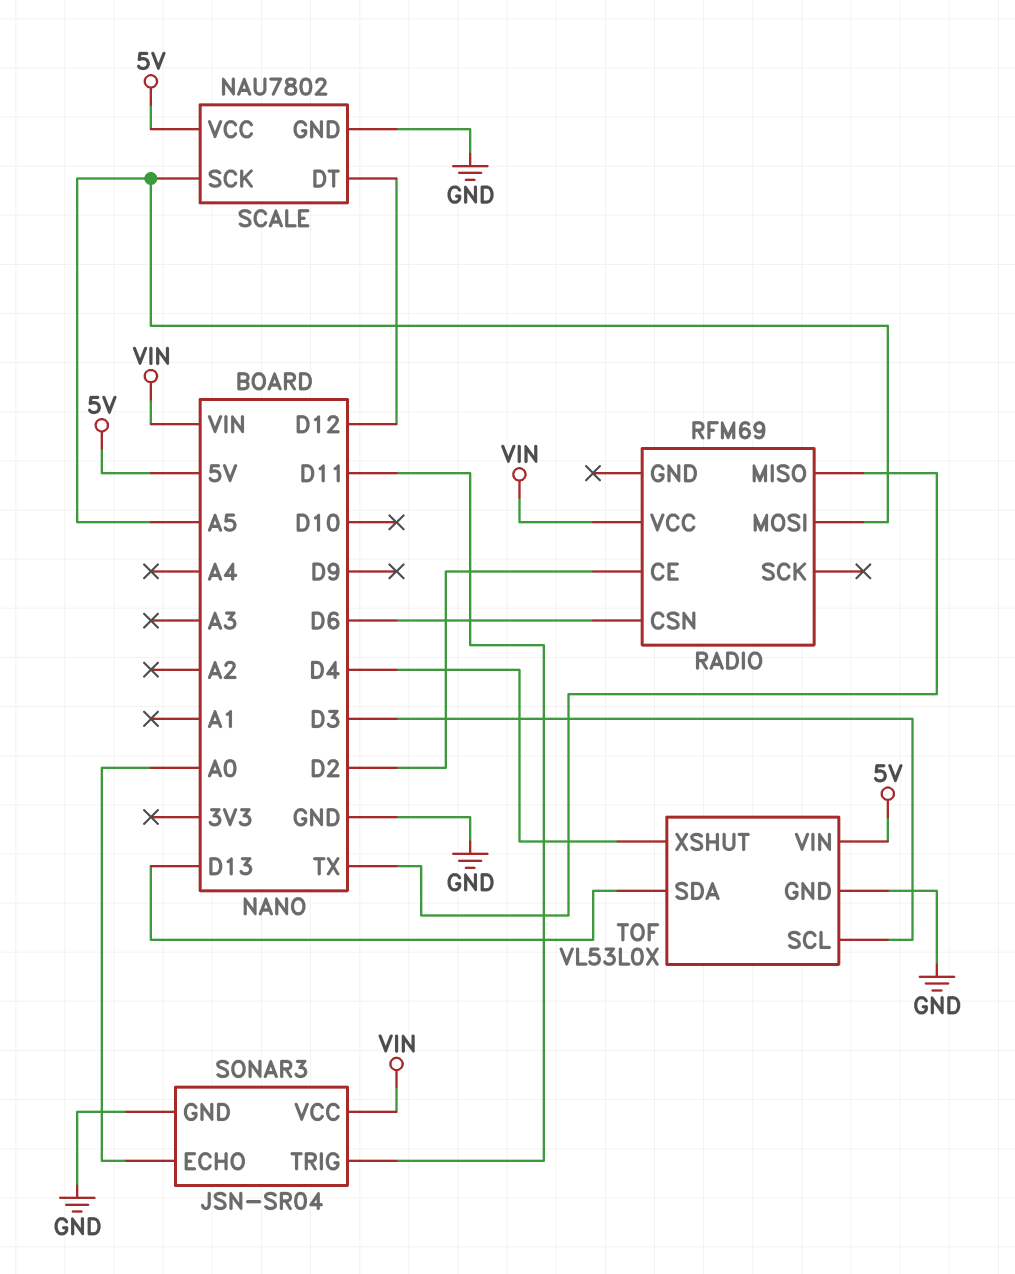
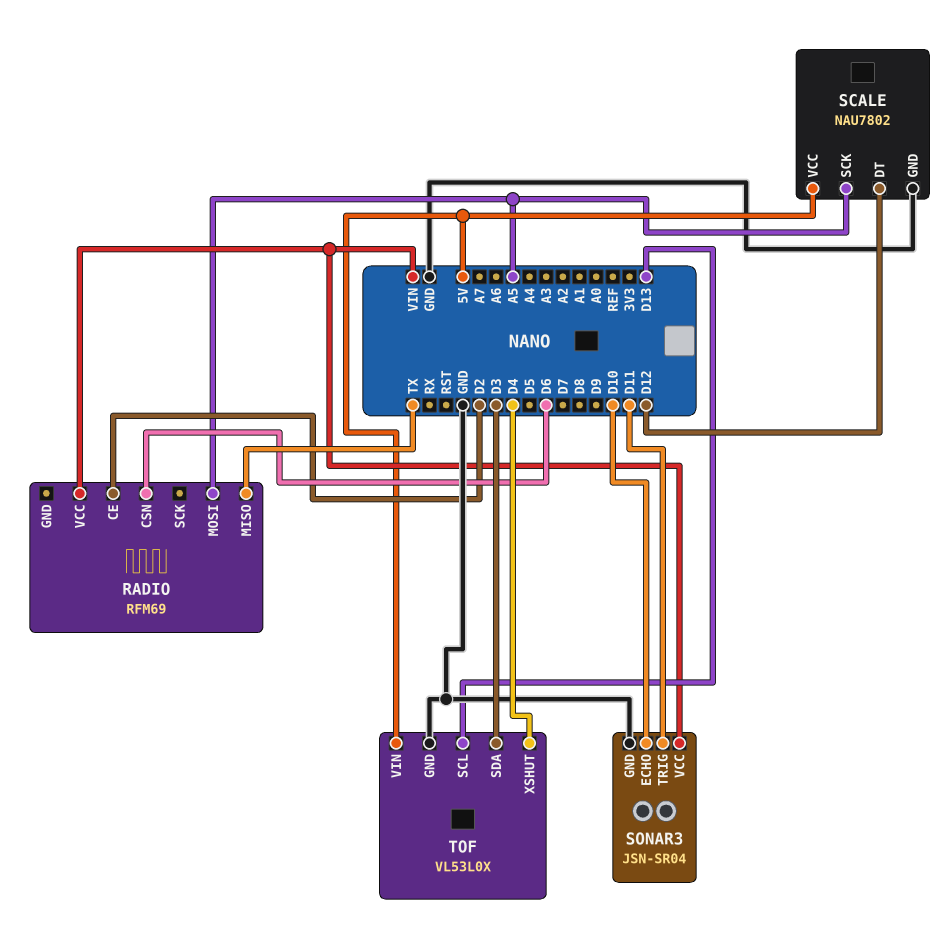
SONAR3 pin ECHO: A0 -> D10
TOF pin SCL: D3 -> D13
TOF pin SDA: D13 -> D3

